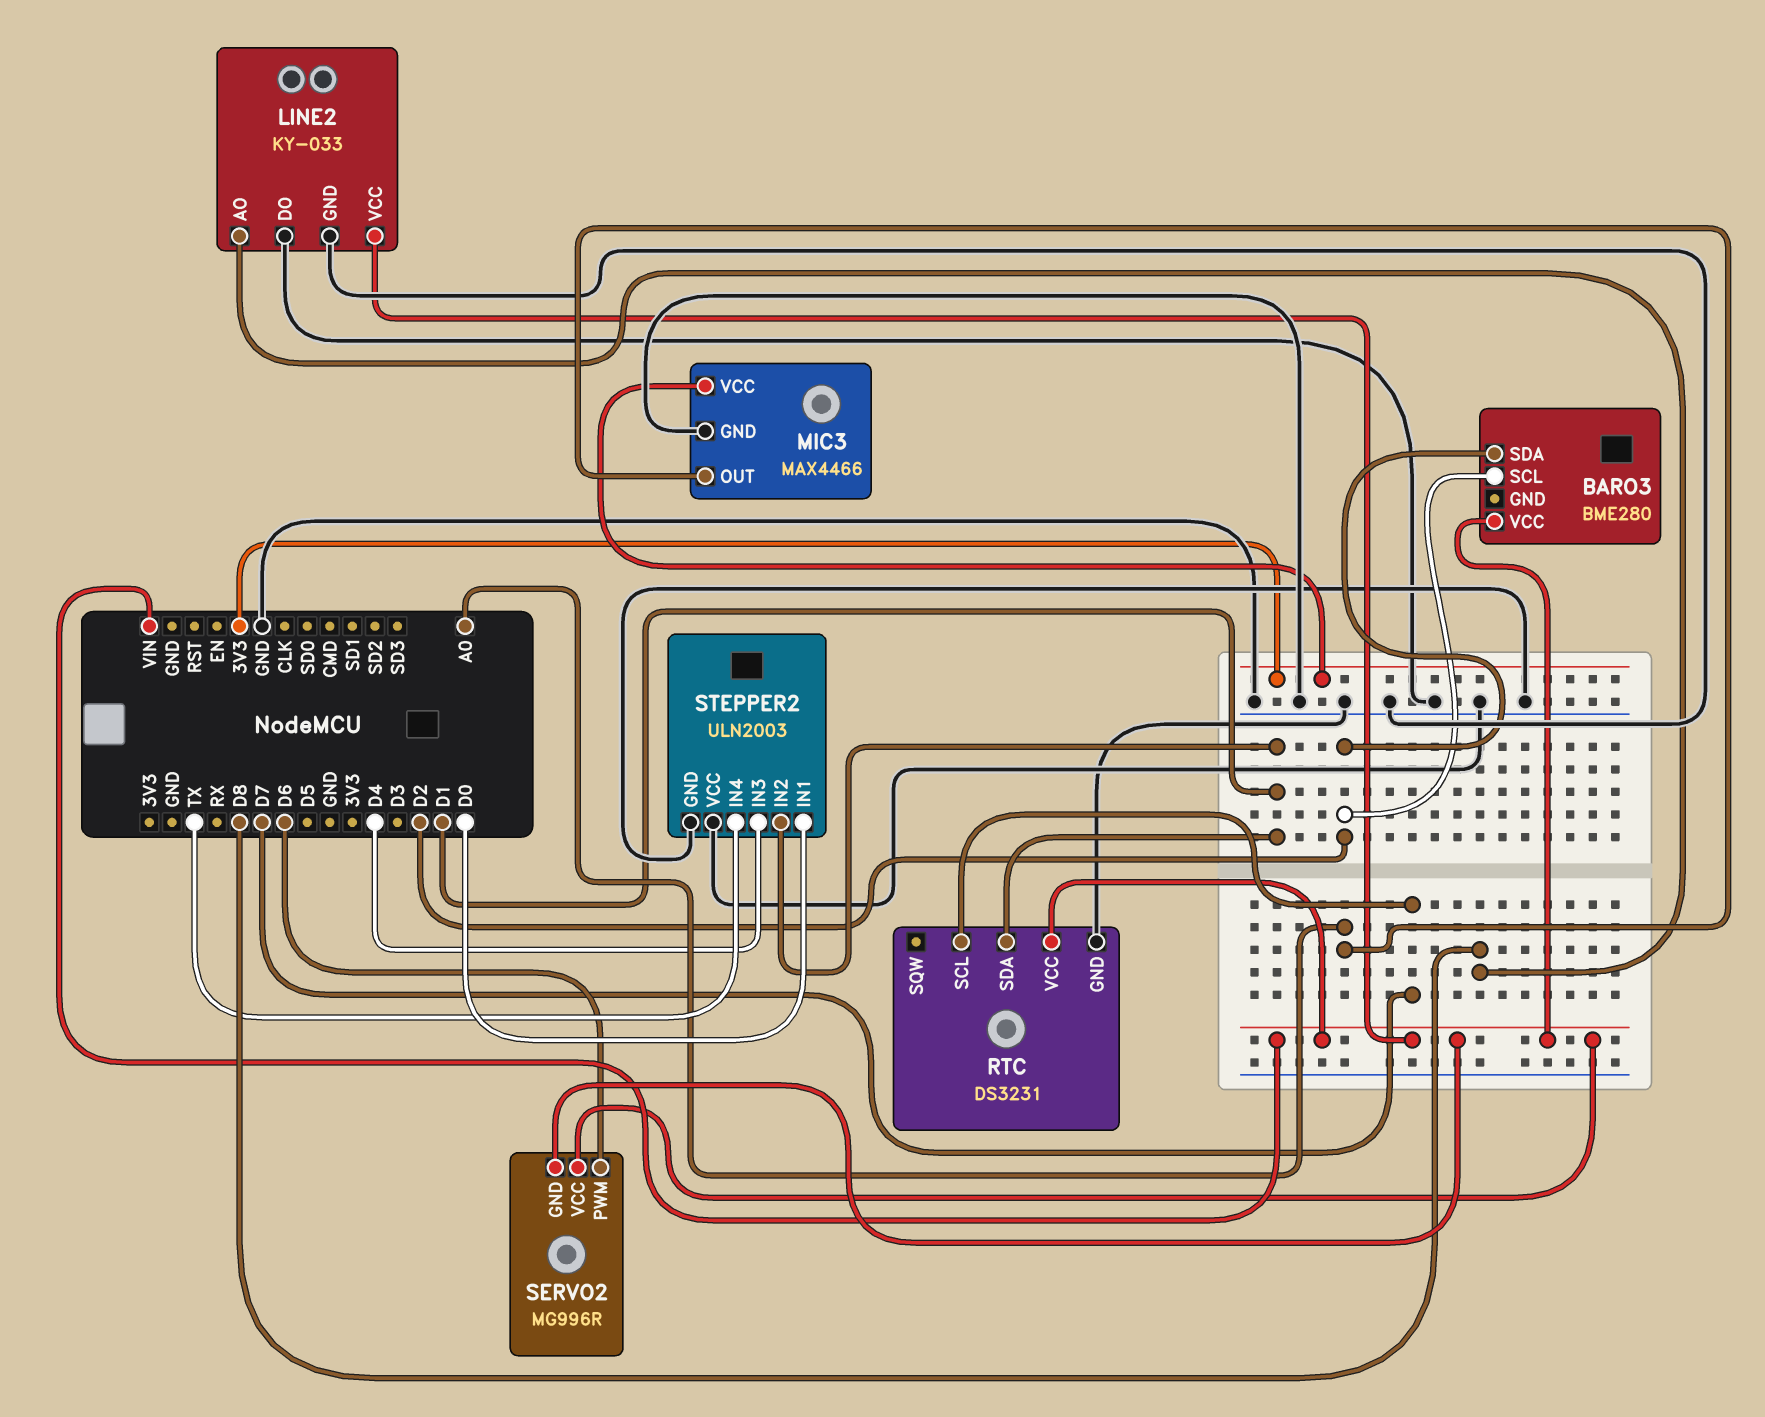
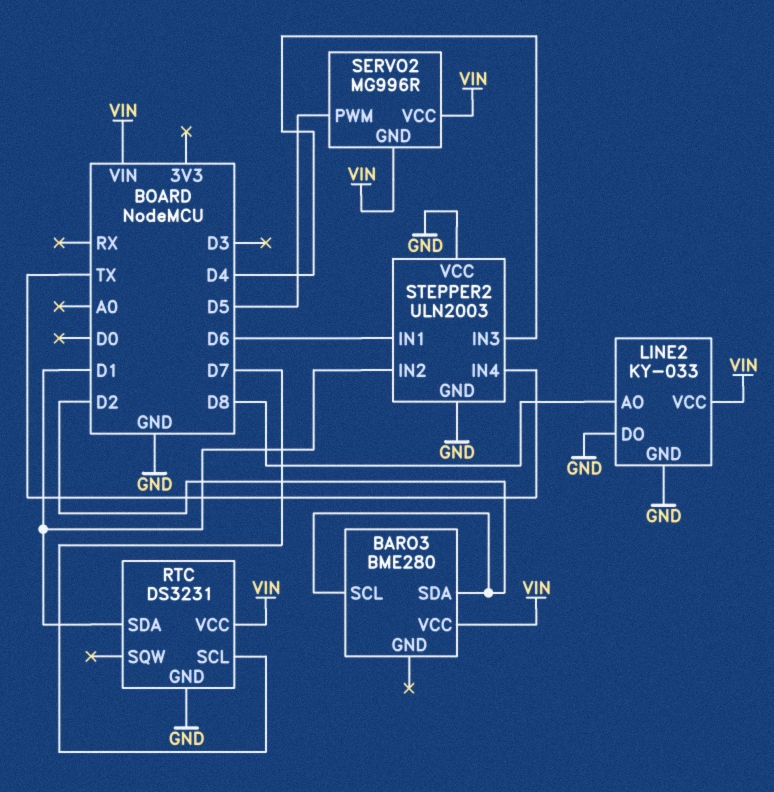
MIC3: MAX4466 -> none
MIC3 pin GND: GND -> none
MIC3 pin OUT: A0 -> none
MIC3 pin VCC: 3V3 -> none
SERVO2 pin PWM: D6 -> D5
STEPPER2 pin IN1: D0 -> D6

